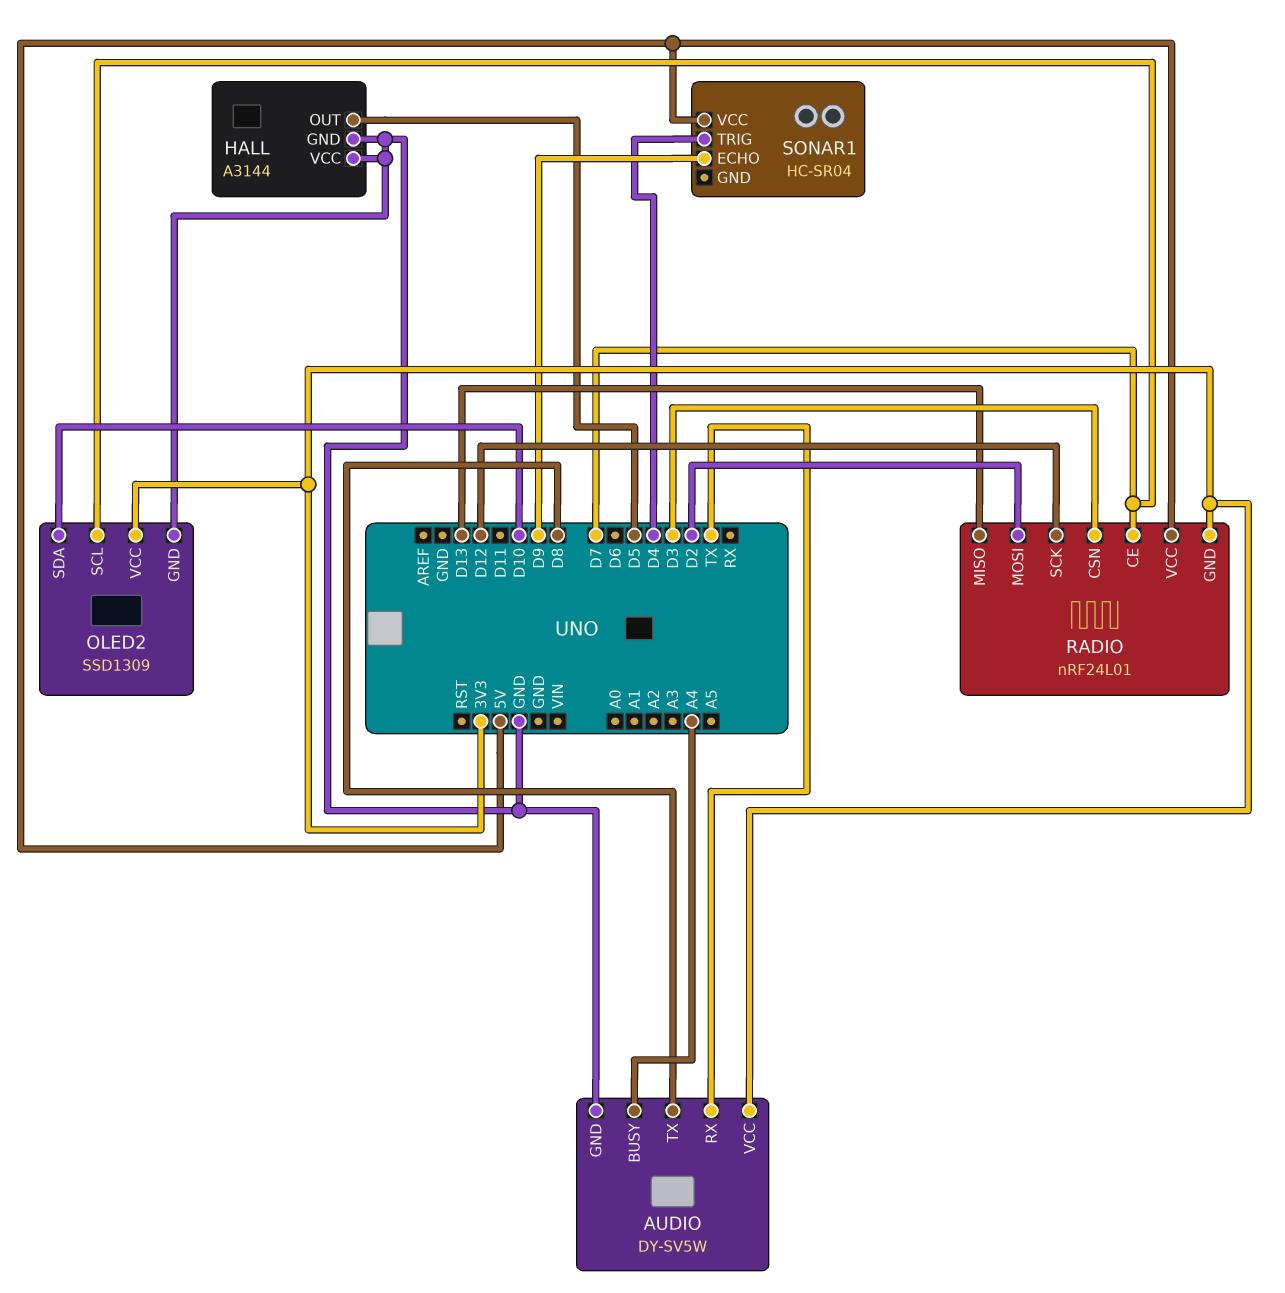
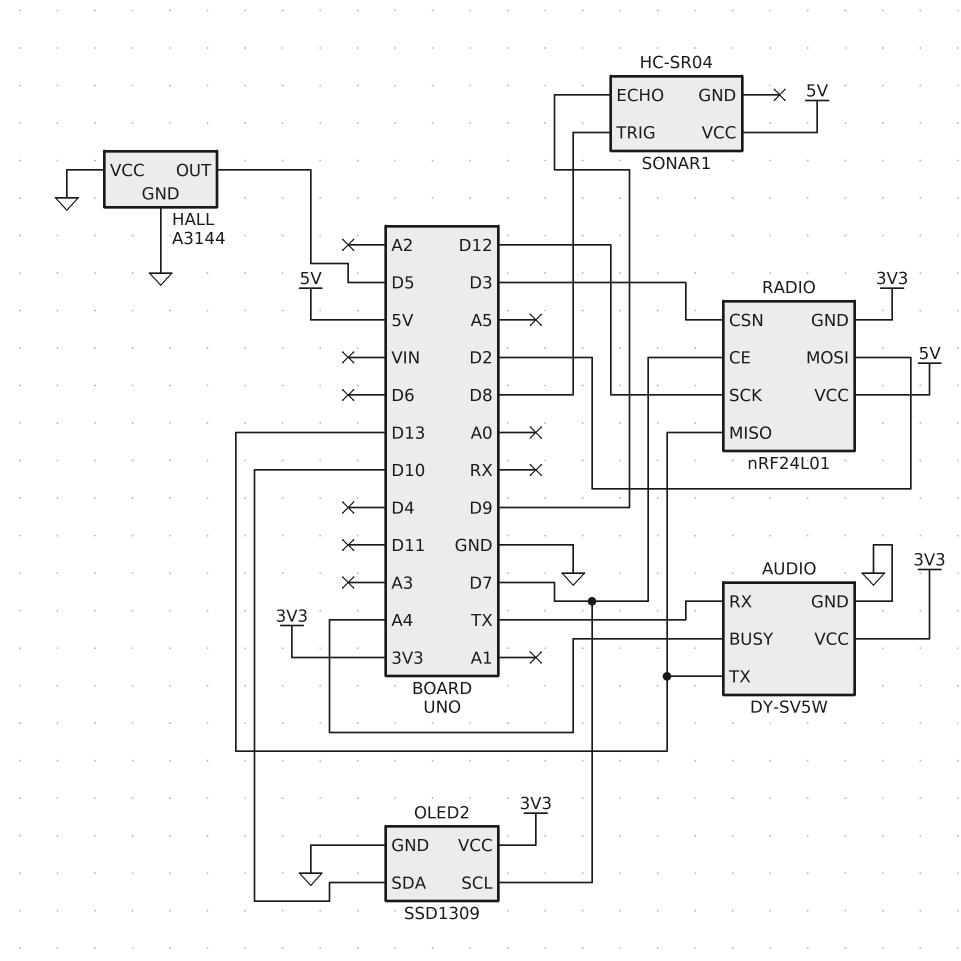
AUDIO pin TX: D8 -> D13
SONAR1 pin TRIG: D4 -> D8

